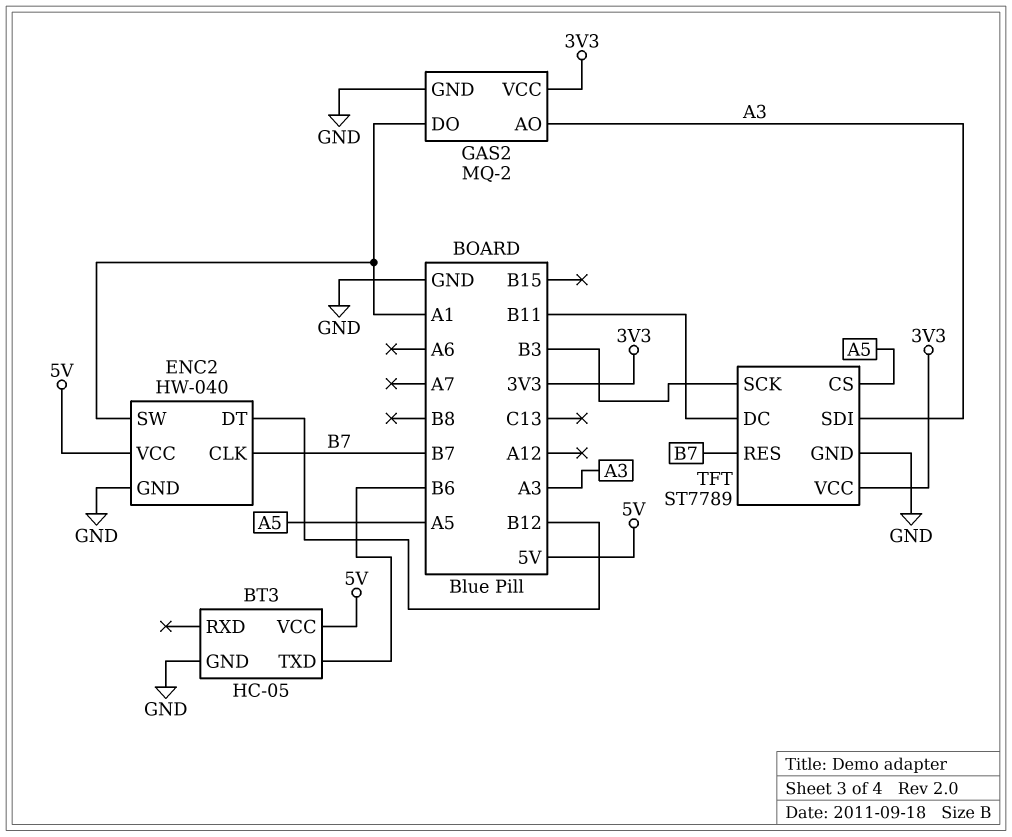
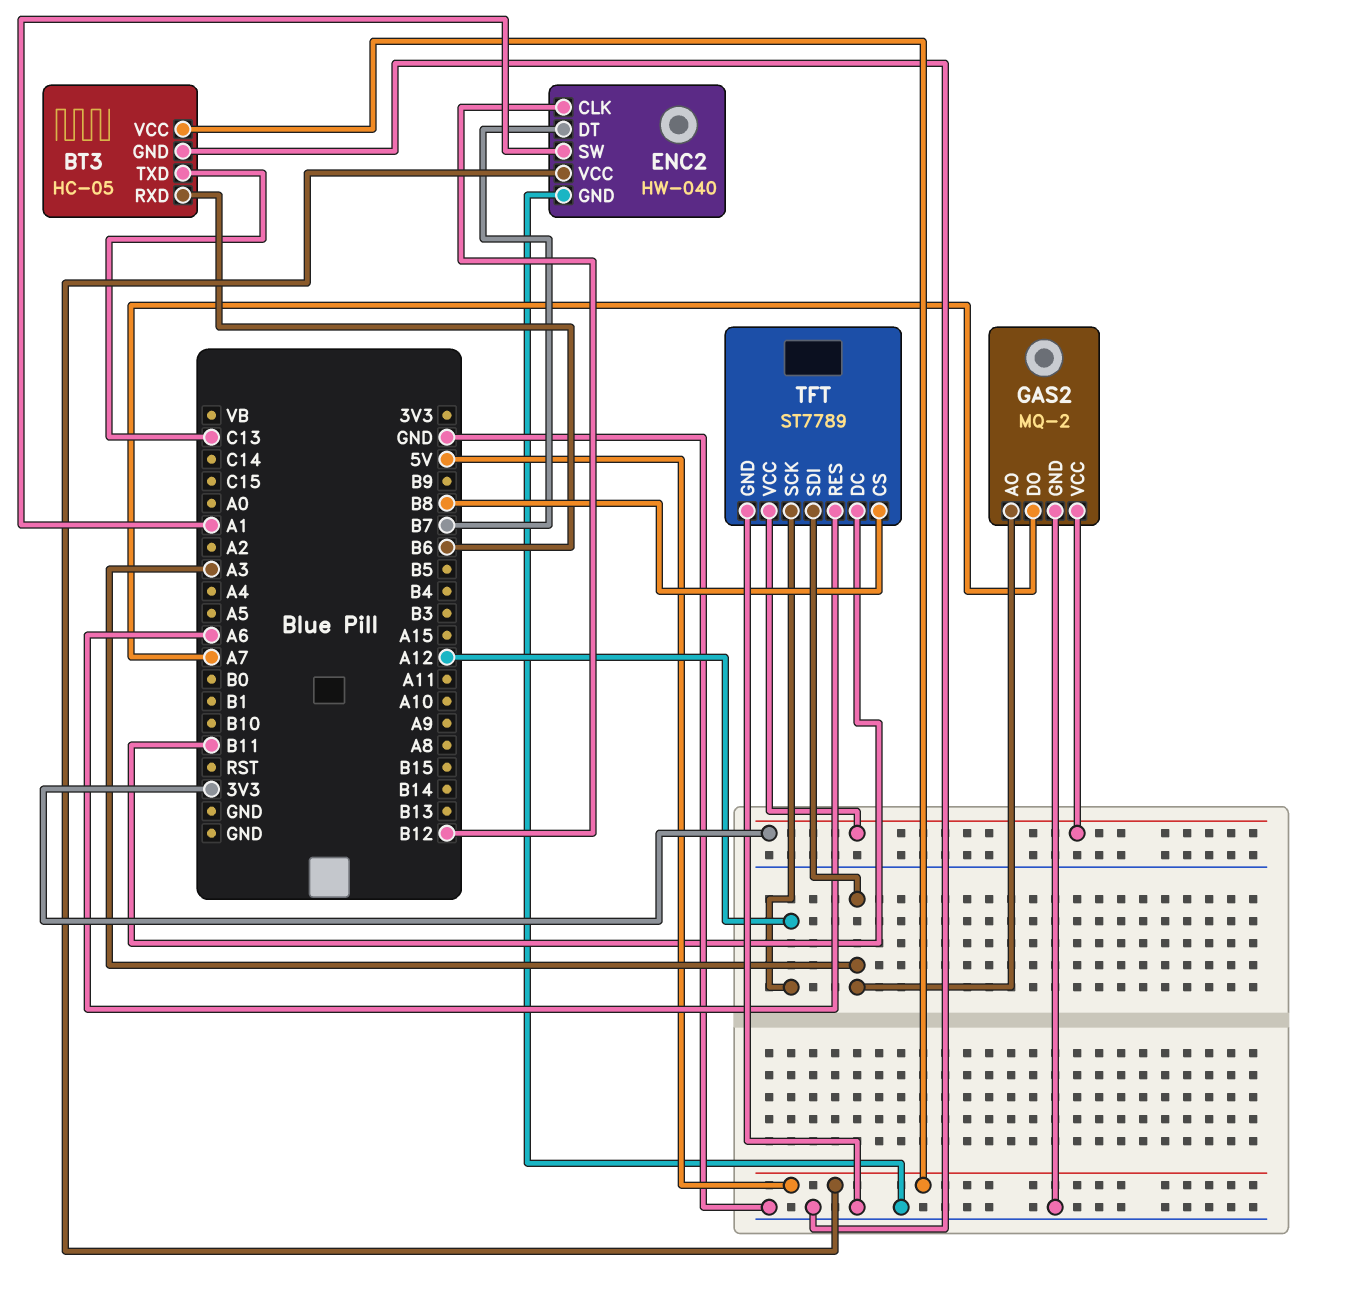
BT3 pin RXD: none -> B6
BT3 pin TXD: B6 -> C13
ENC2 pin CLK: B7 -> B12
ENC2 pin DT: B12 -> B7
GAS2 pin DO: A1 -> A7
TFT pin CS: A5 -> B8
TFT pin RES: B7 -> A6
TFT pin SCK: B3 -> A12

